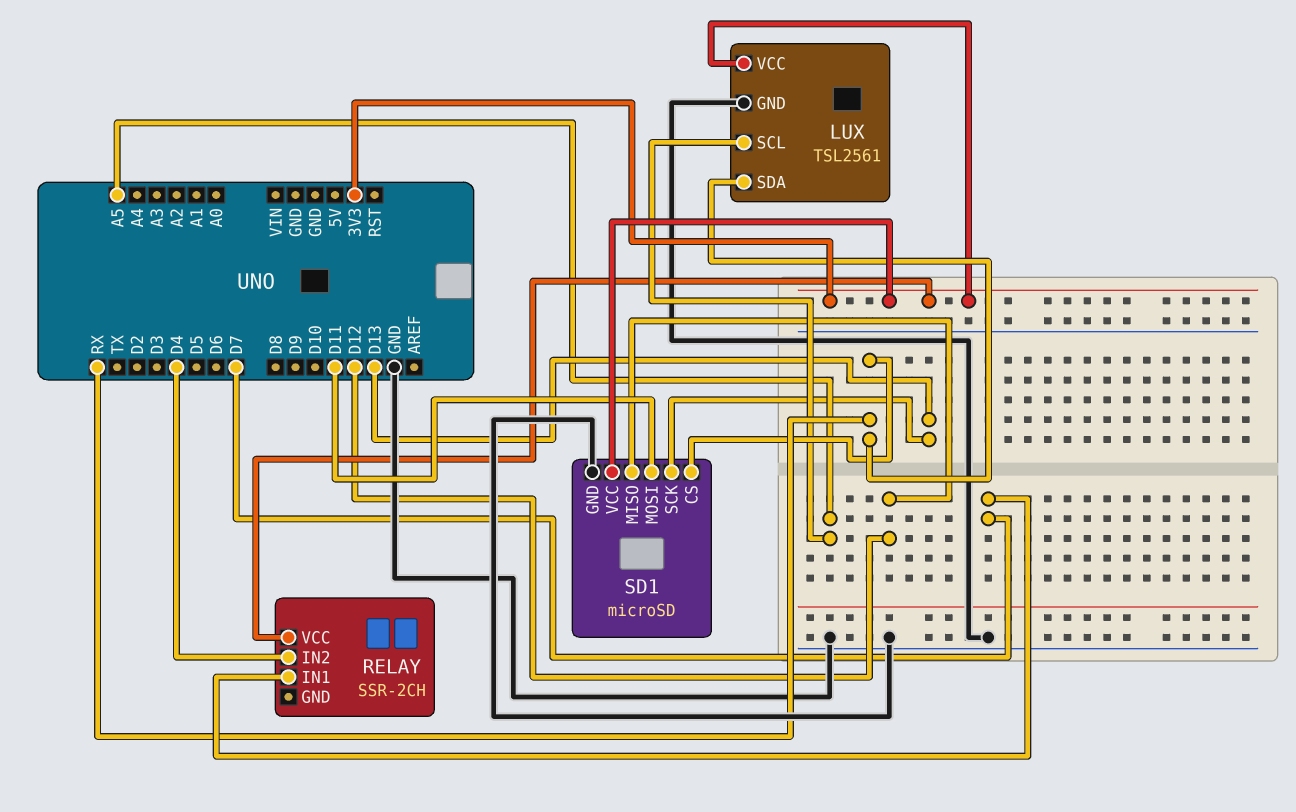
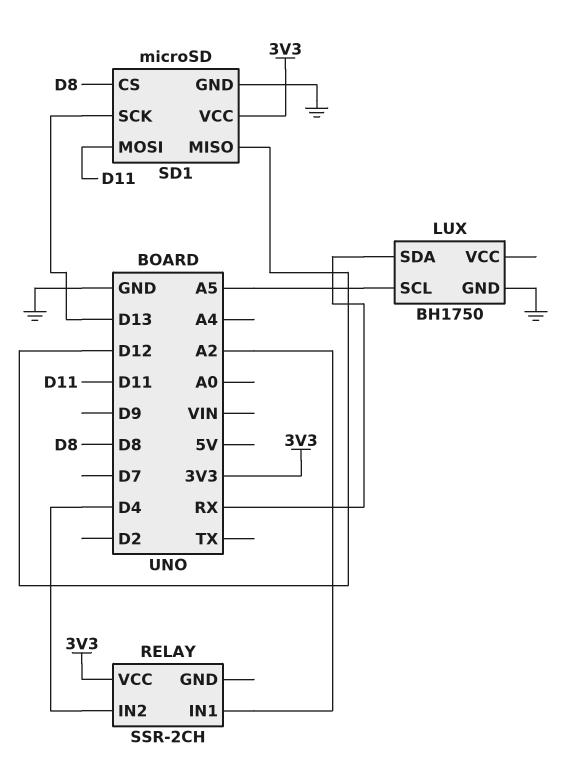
LUX: TSL2561 -> BH1750
LUX pin VCC: 3V3 -> none
RELAY pin IN1: D7 -> A2
SD1 pin CS: RX -> D8

